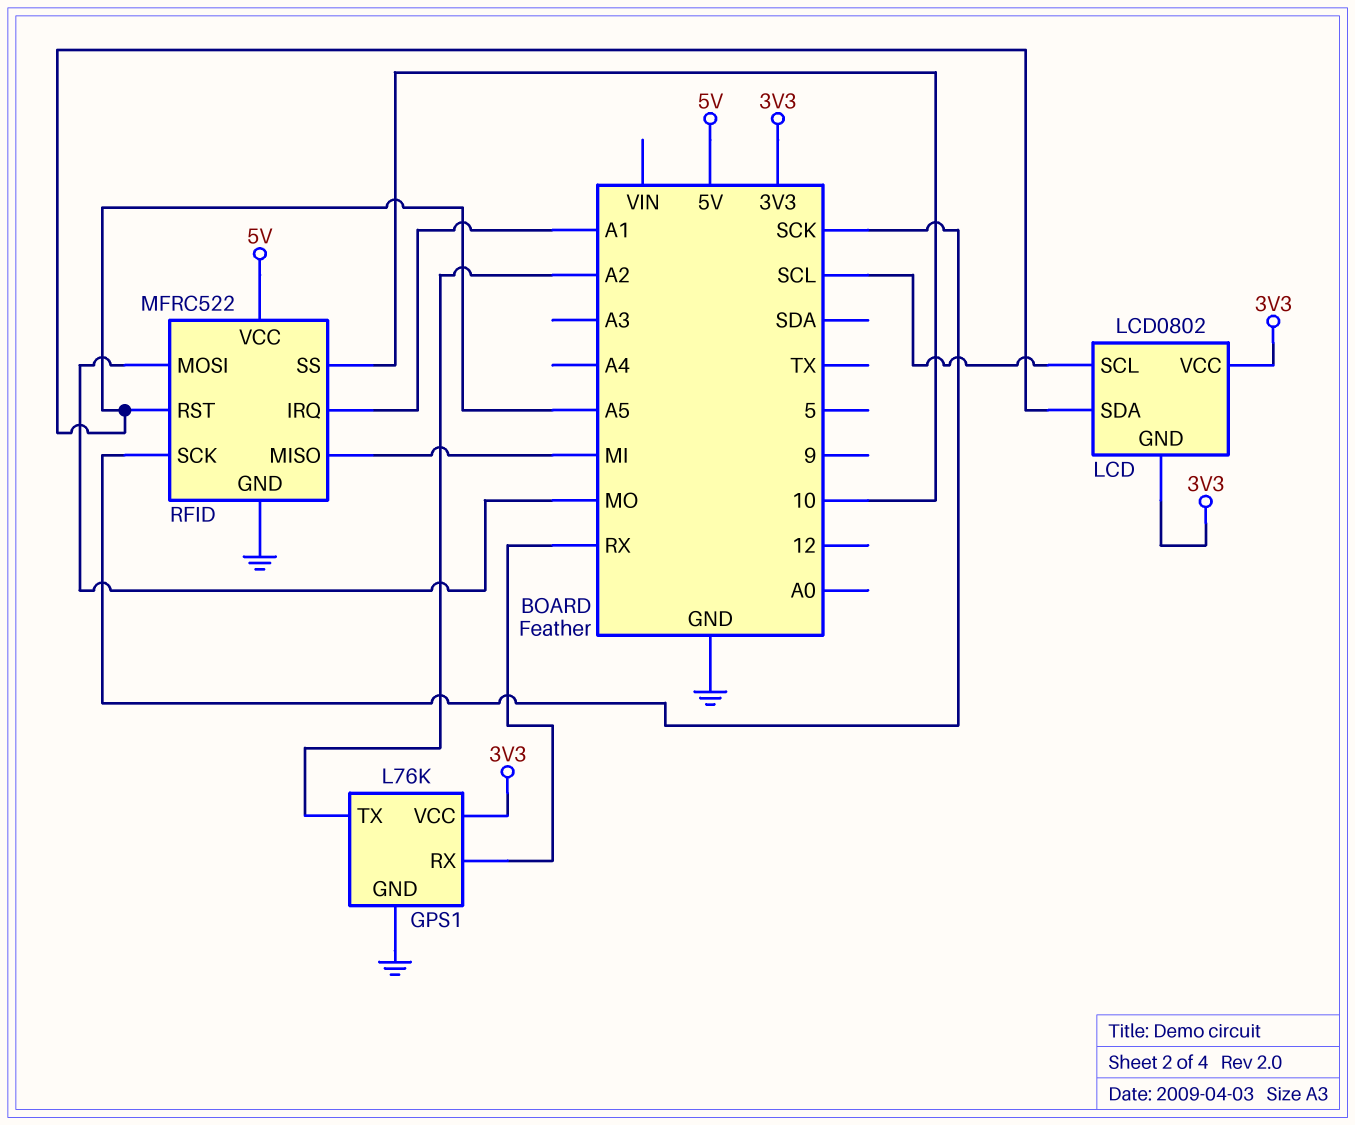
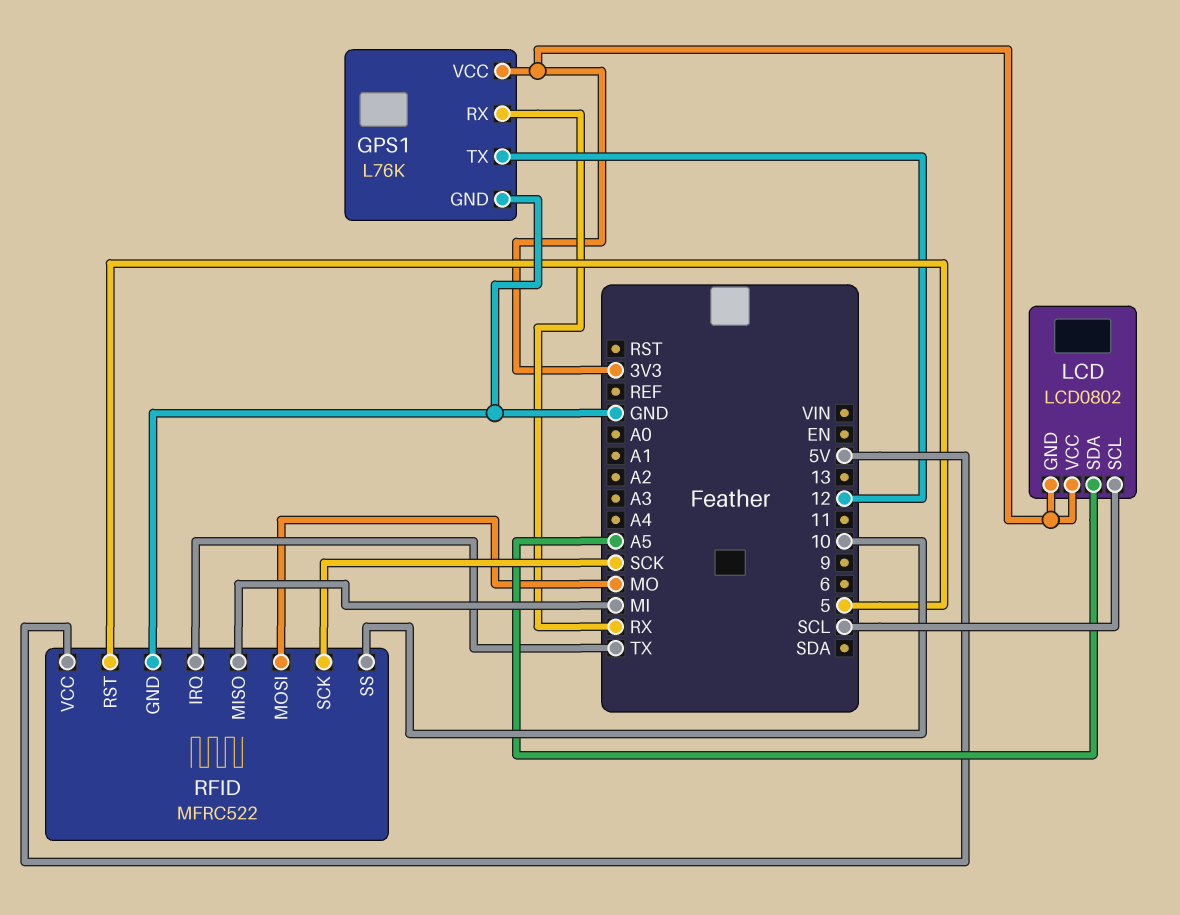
GPS1 pin TX: A2 -> 12
RFID pin IRQ: A1 -> TX
RFID pin RST: A5 -> 5

